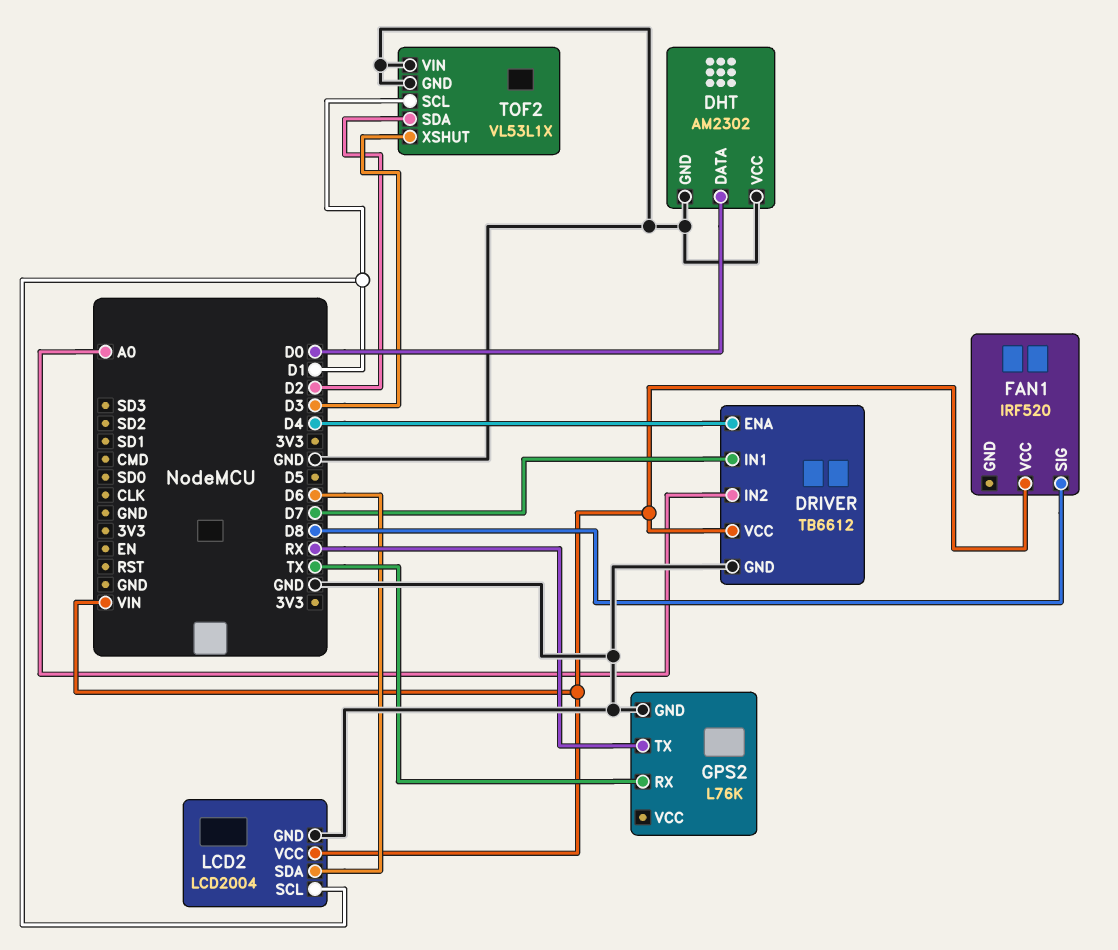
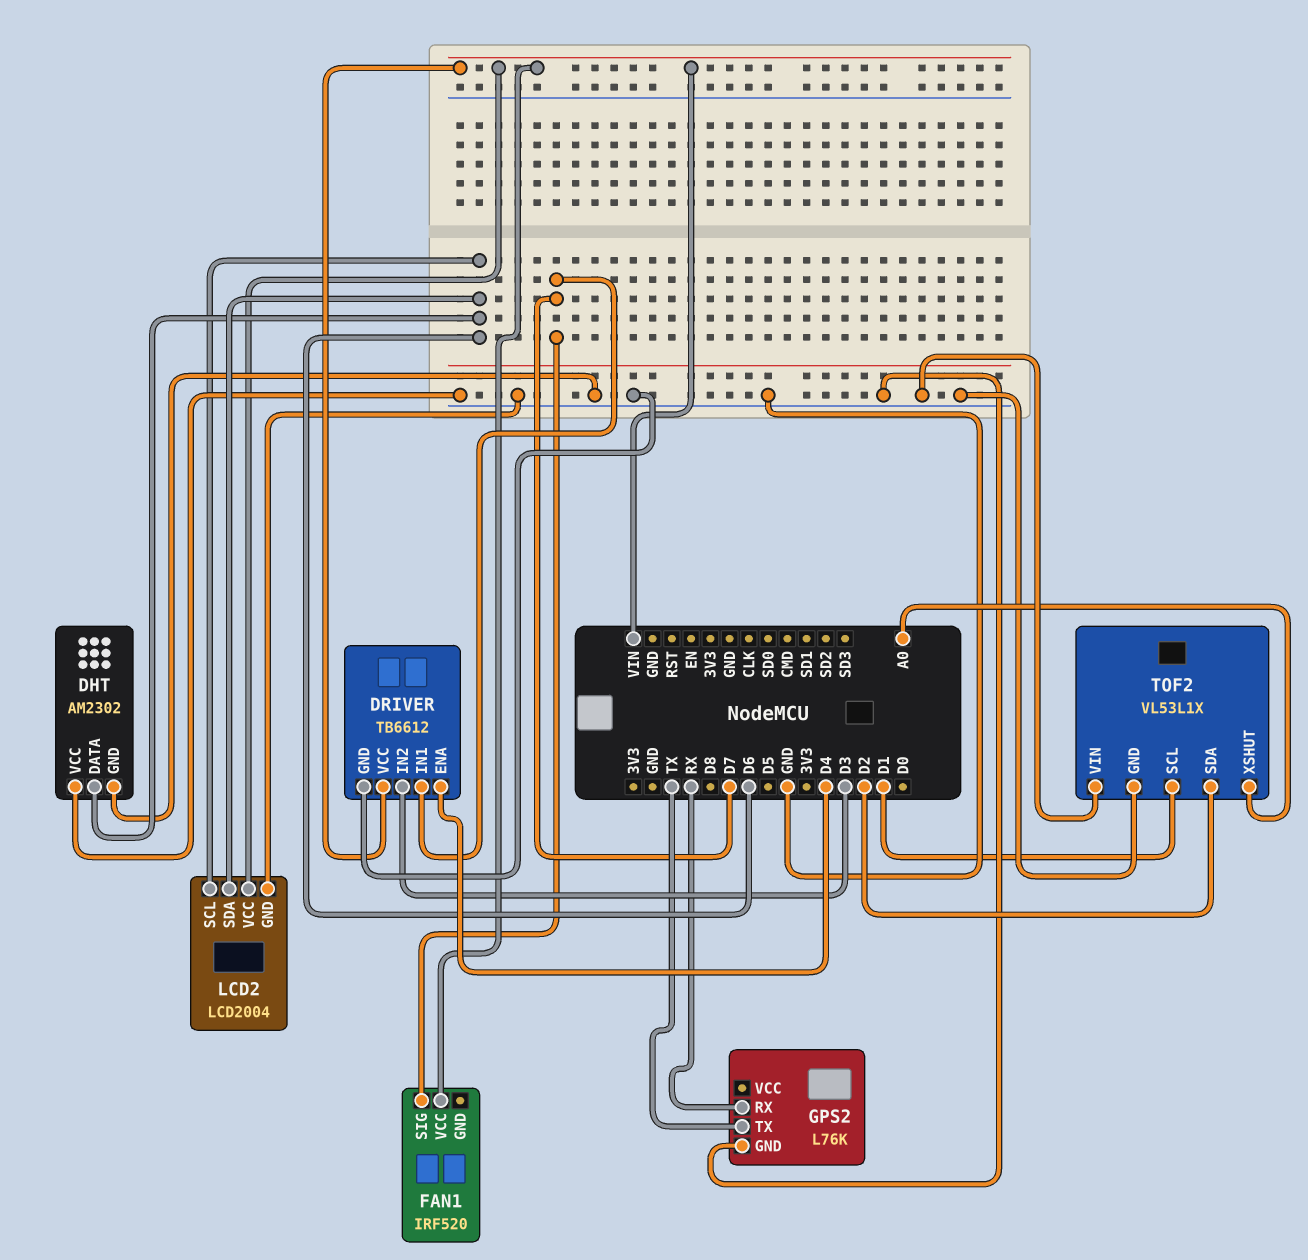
DHT pin DATA: D0 -> D6
DRIVER pin IN2: A0 -> D3
FAN1 pin SIG: D8 -> D7
GPS2 pin RX: TX -> RX
GPS2 pin TX: RX -> TX
LCD2 pin SCL: D1 -> D6
TOF2 pin XSHUT: D3 -> A0

